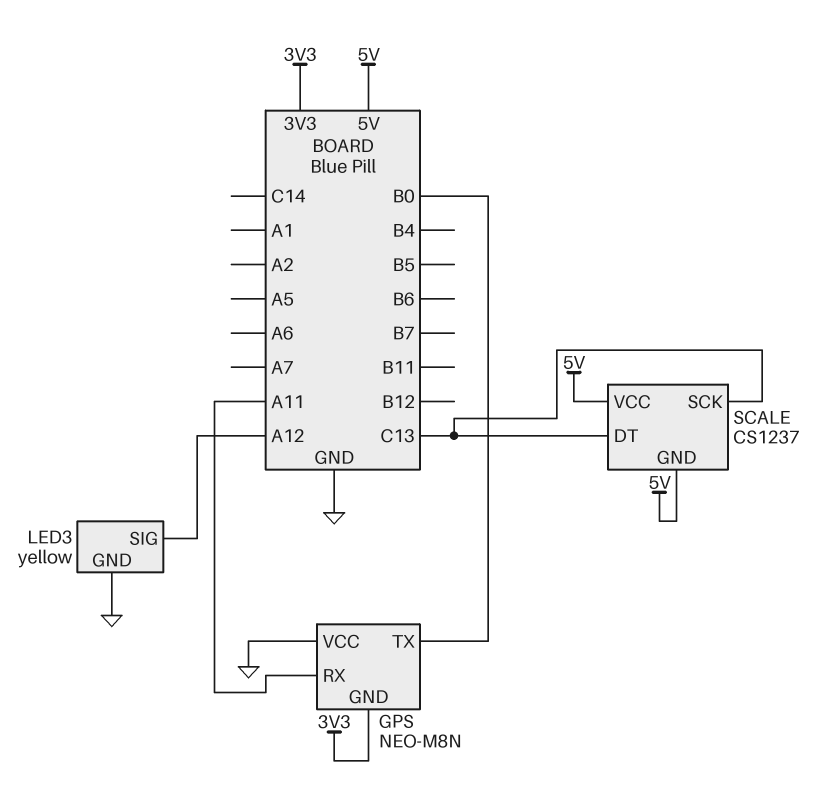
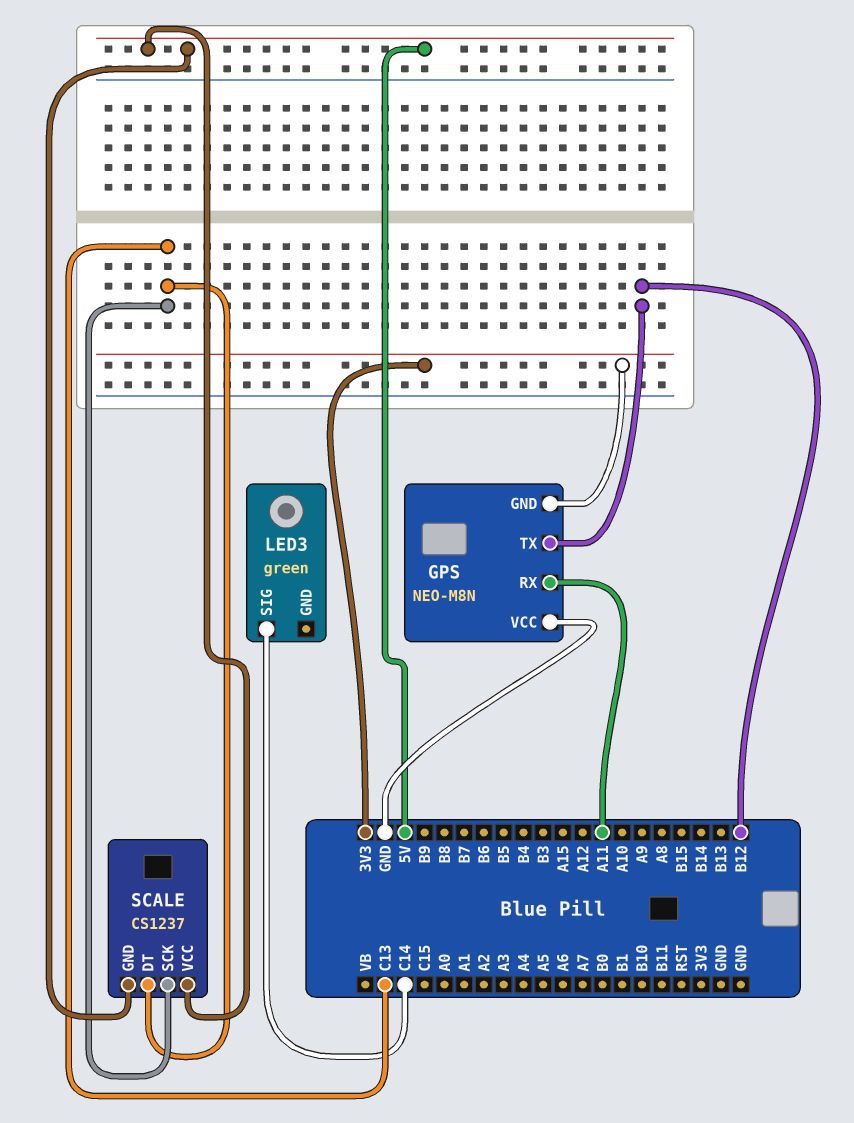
GPS pin TX: B0 -> B12
LED3: yellow -> green
LED3 pin GND: GND -> none
LED3 pin SIG: A12 -> C14

